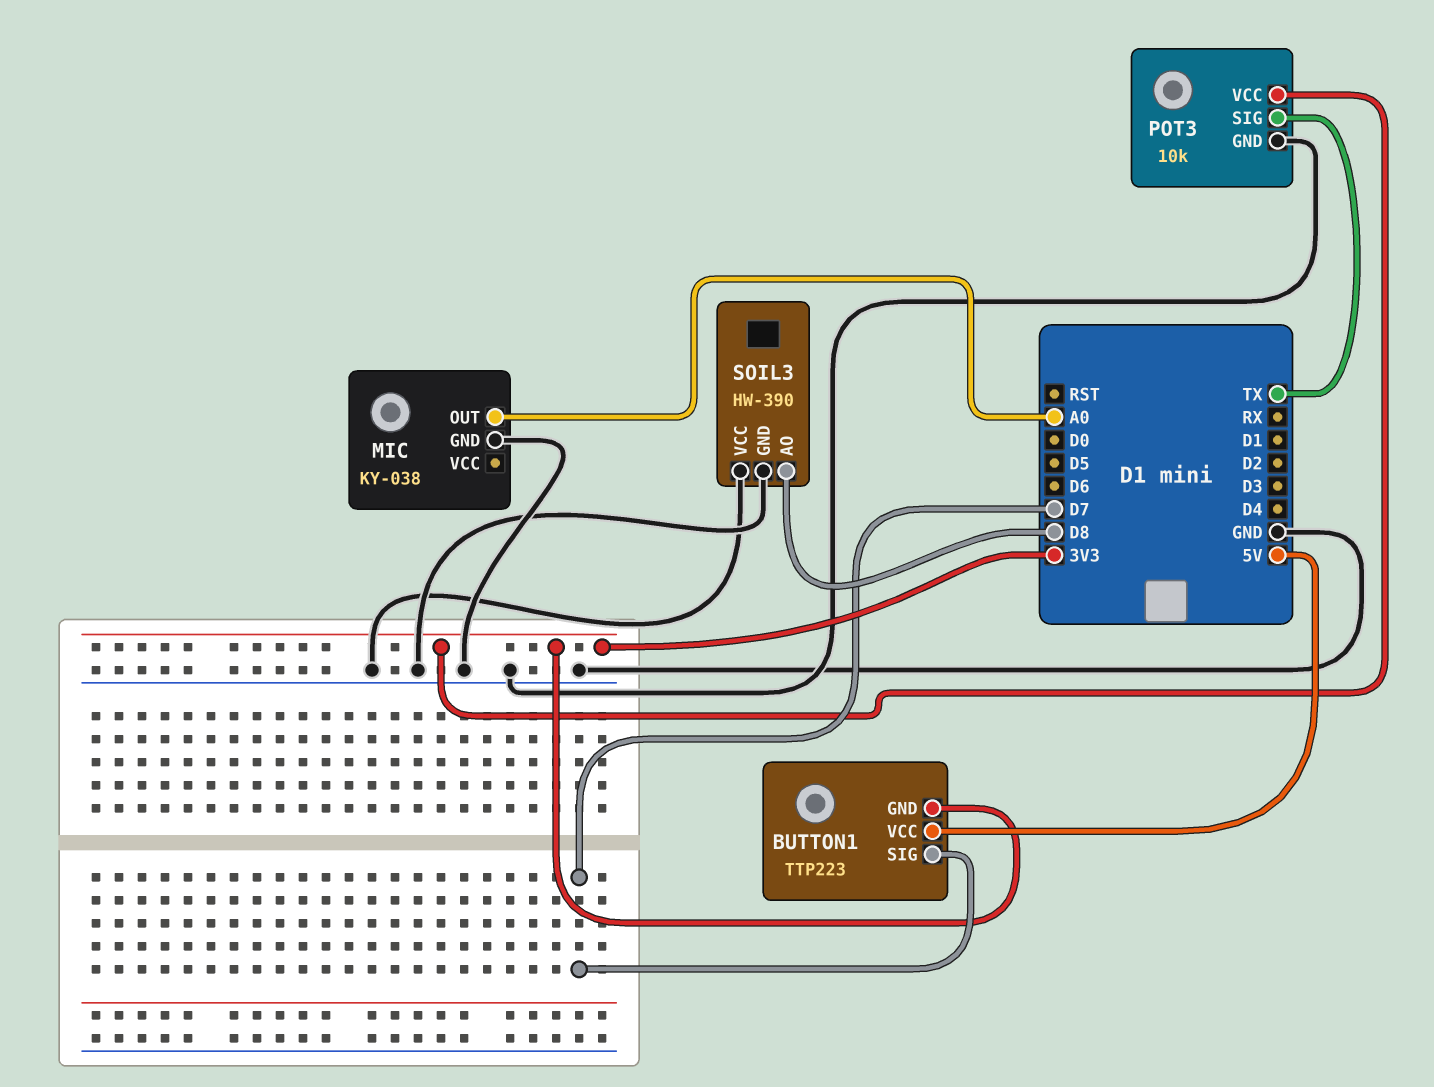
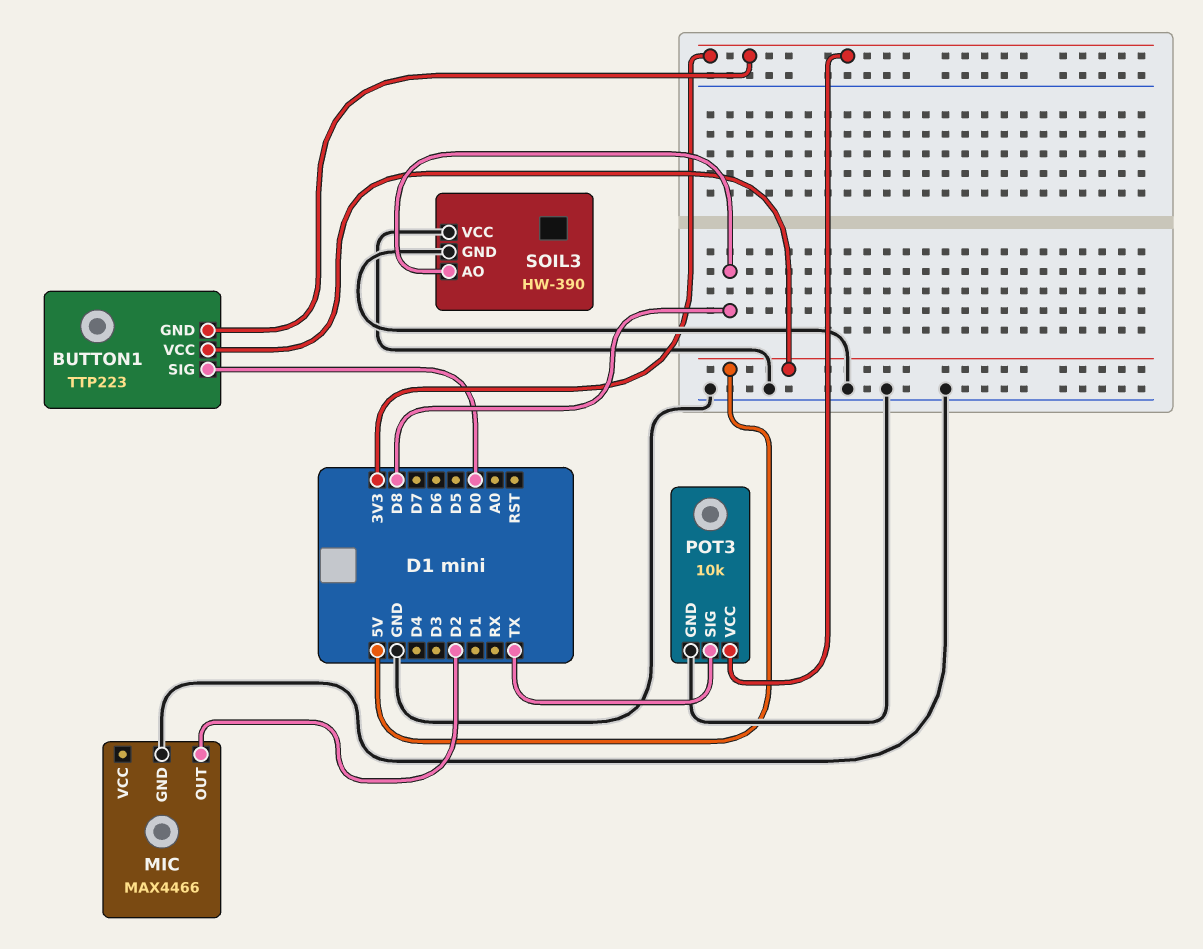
BUTTON1 pin SIG: D7 -> D0
MIC: KY-038 -> MAX4466
MIC pin OUT: A0 -> D2

